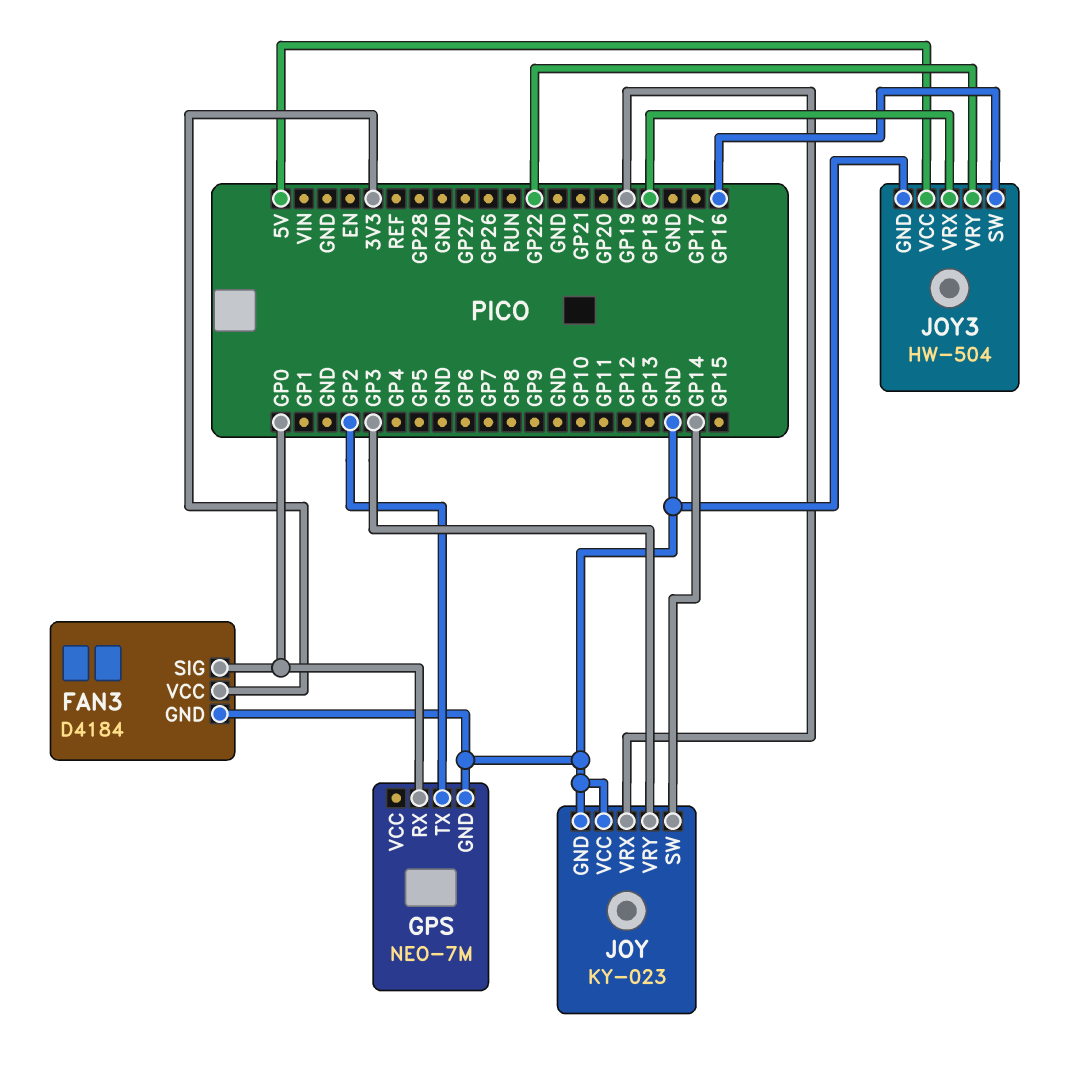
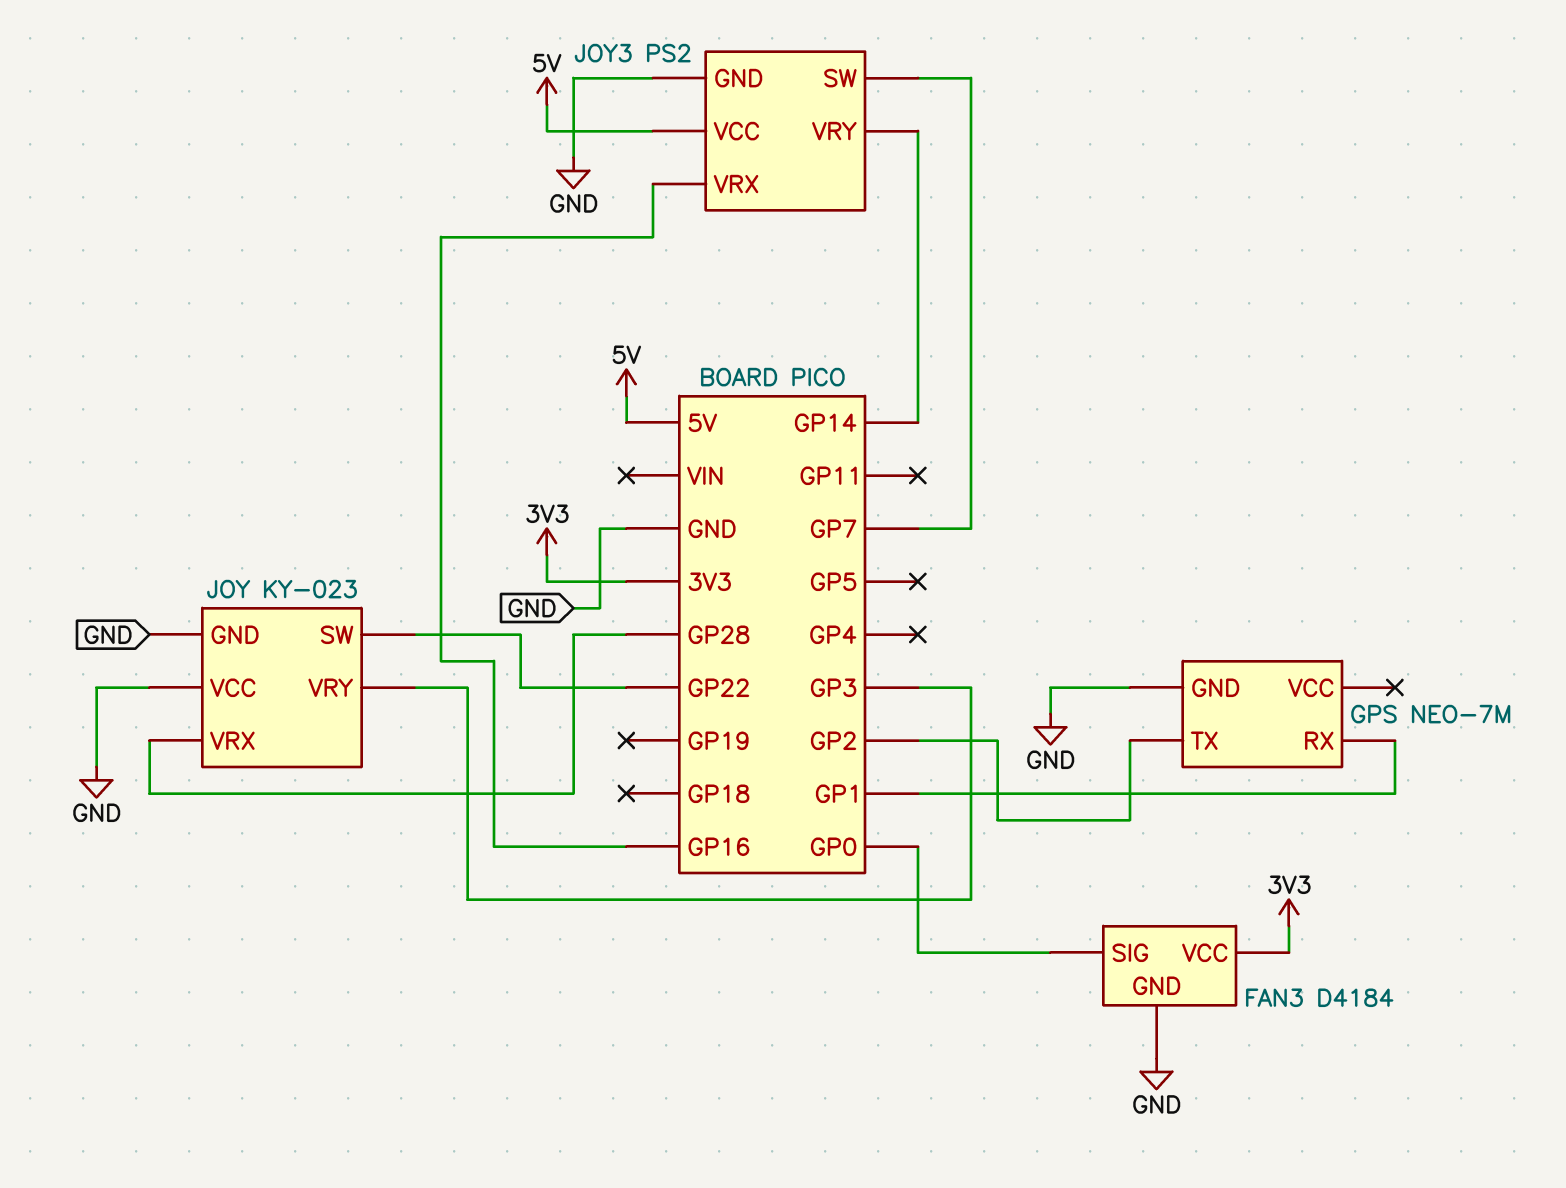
GPS pin RX: GP0 -> GP1
JOY pin SW: GP14 -> GP22
JOY pin VRX: GP19 -> GP28
JOY3: HW-504 -> PS2
JOY3 pin SW: GP16 -> GP7
JOY3 pin VRX: GP18 -> GP16
JOY3 pin VRY: GP22 -> GP14

